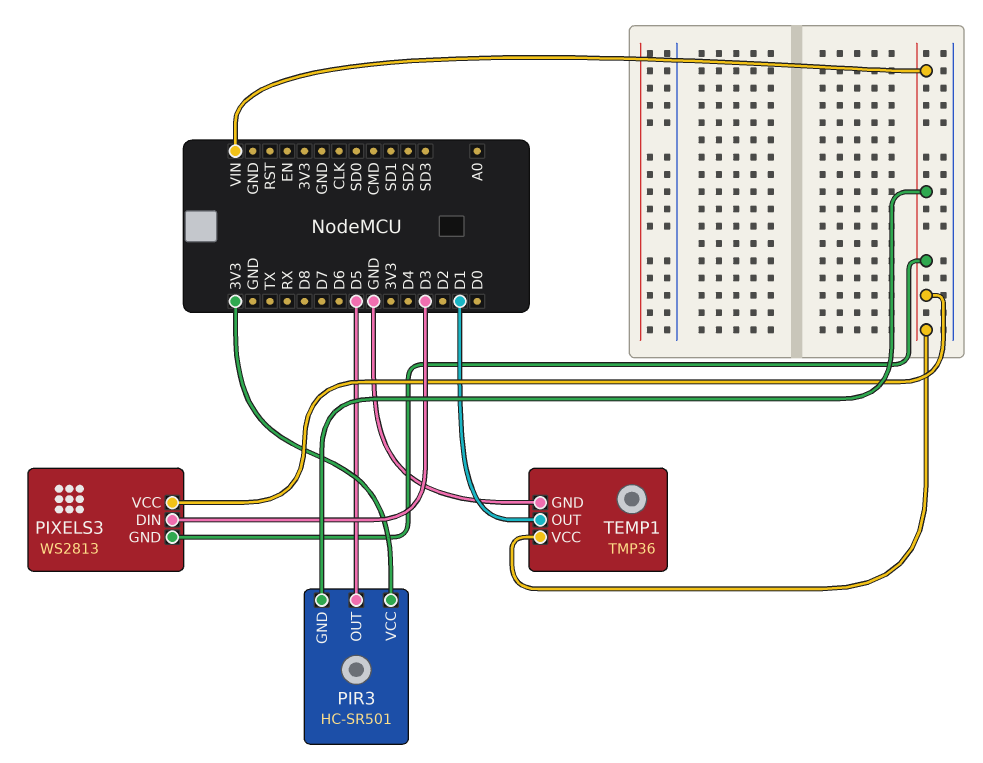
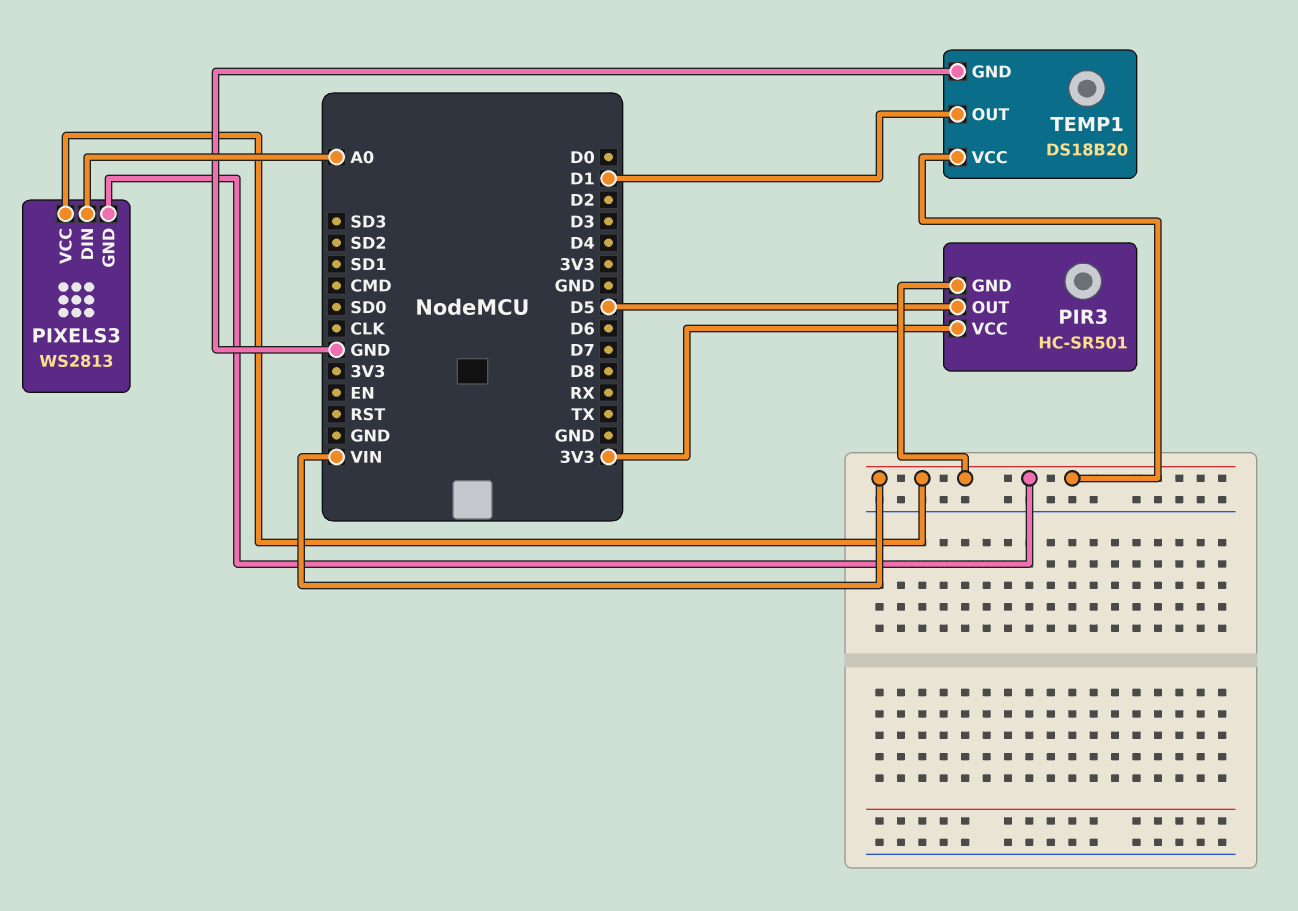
PIXELS3 pin DIN: D3 -> A0
TEMP1: TMP36 -> DS18B20

